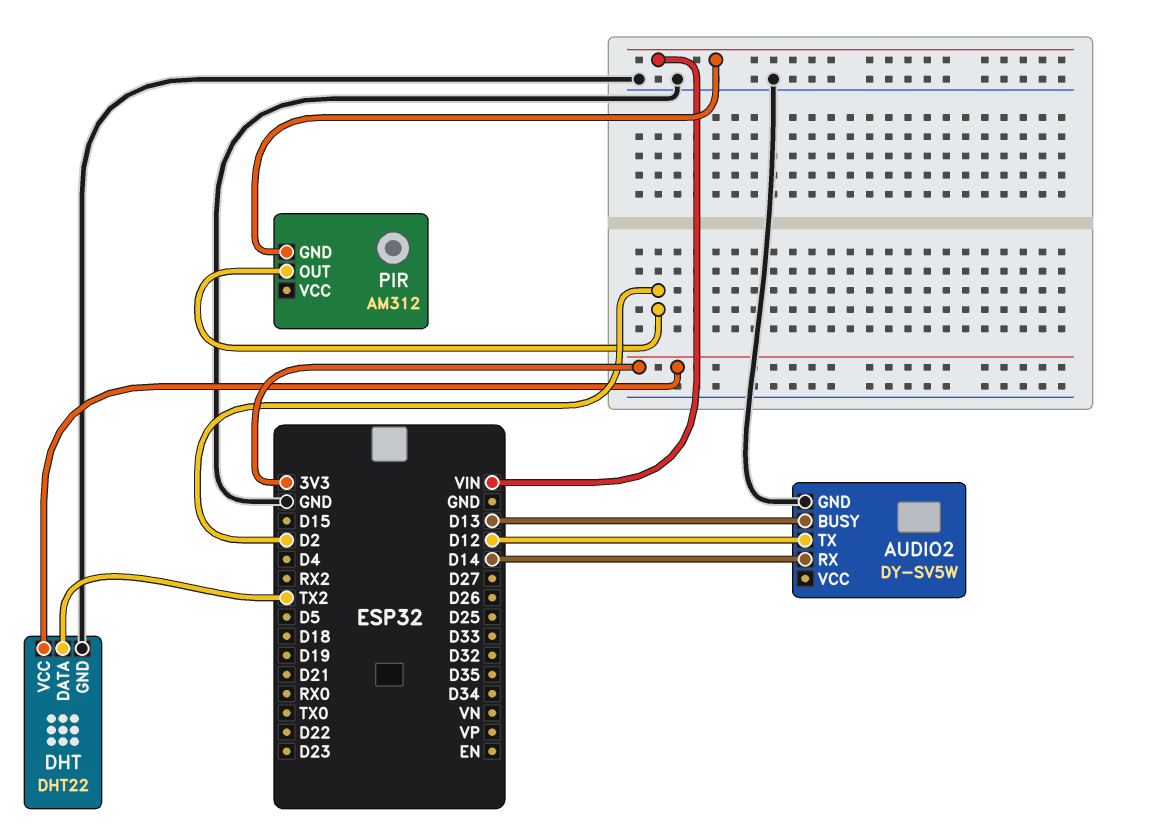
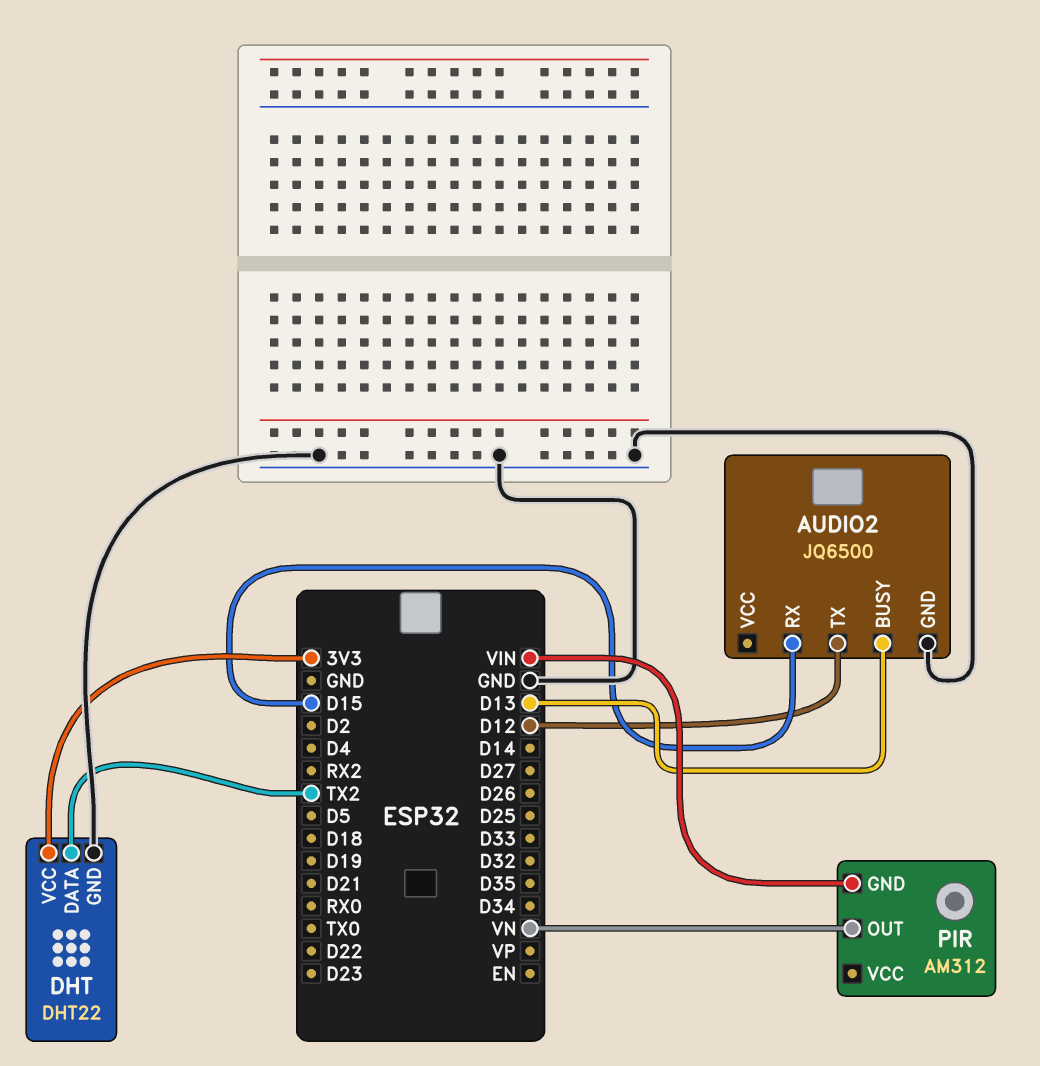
AUDIO2: DY-SV5W -> JQ6500
AUDIO2 pin RX: D14 -> D15
PIR pin OUT: D2 -> VN

